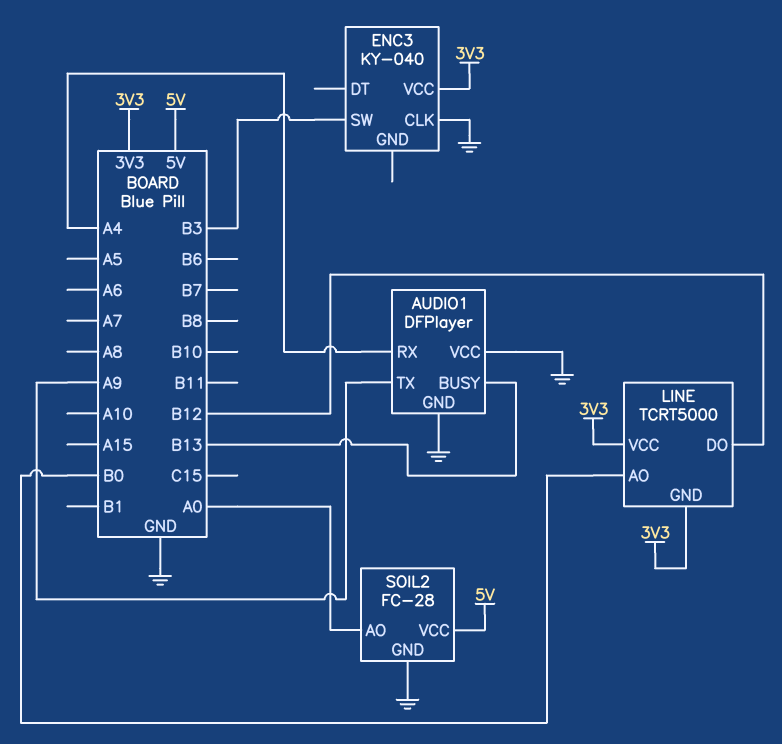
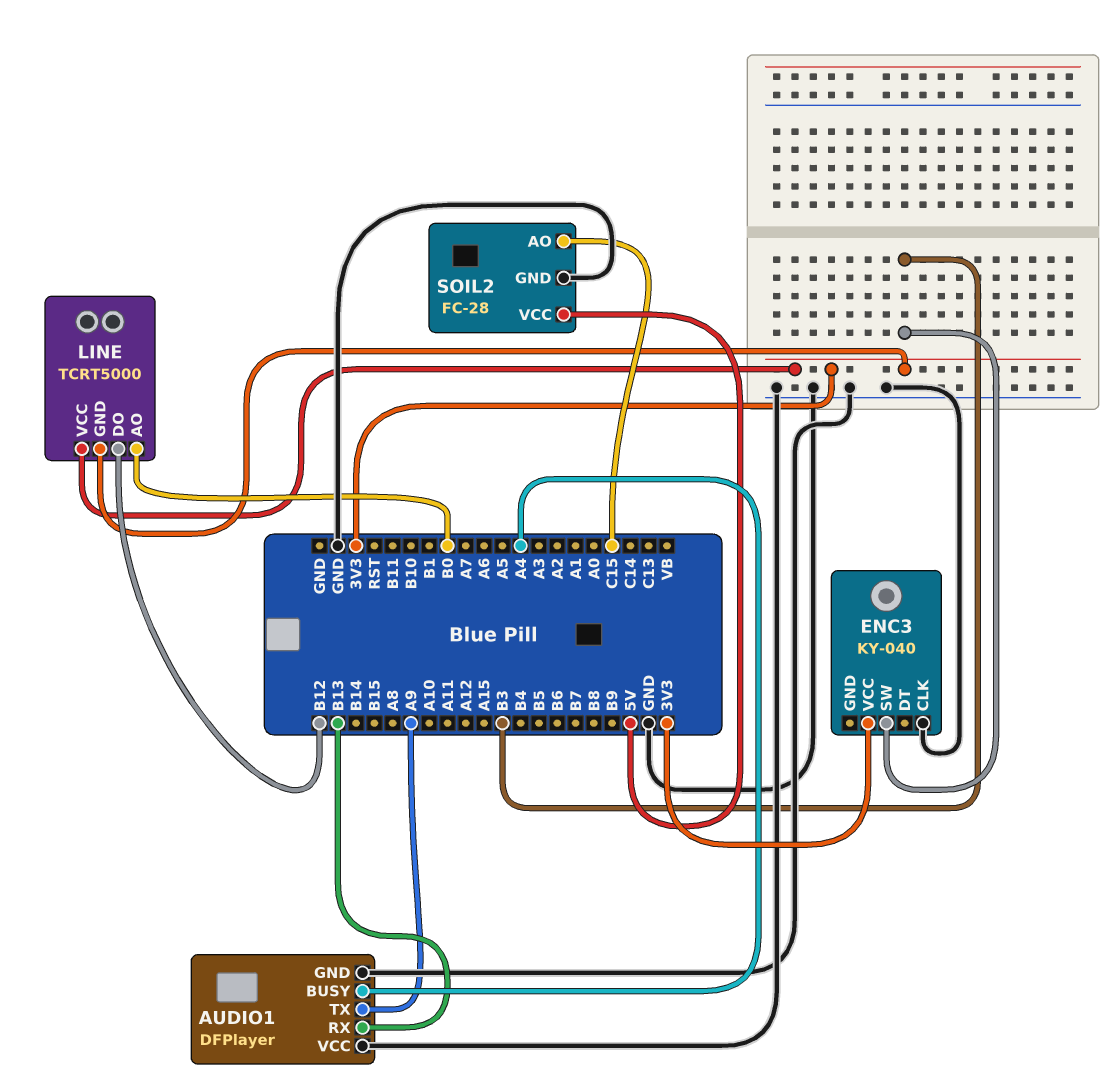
AUDIO1 pin BUSY: B13 -> A4
AUDIO1 pin RX: A4 -> B13
SOIL2 pin AO: A0 -> C15

